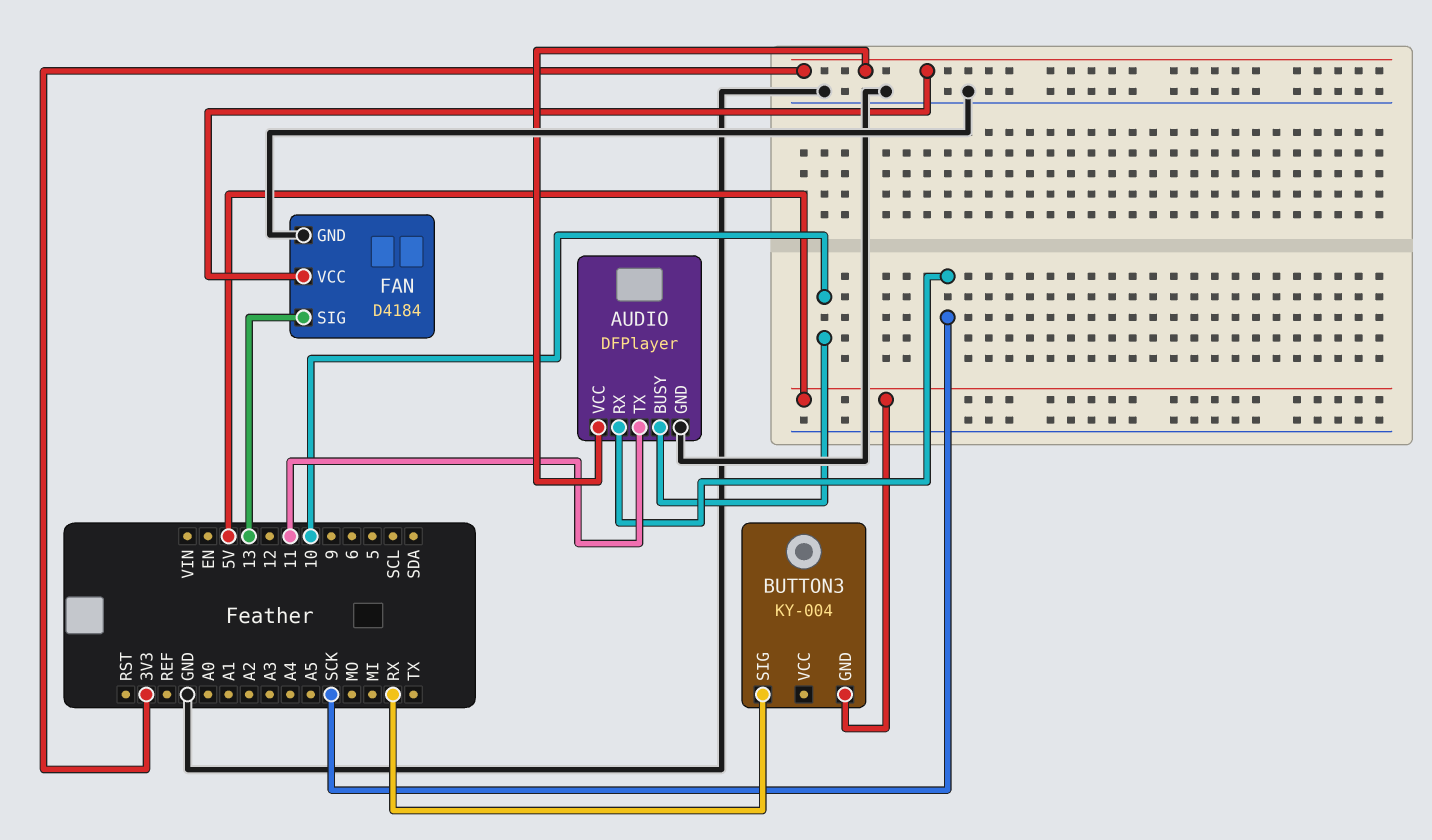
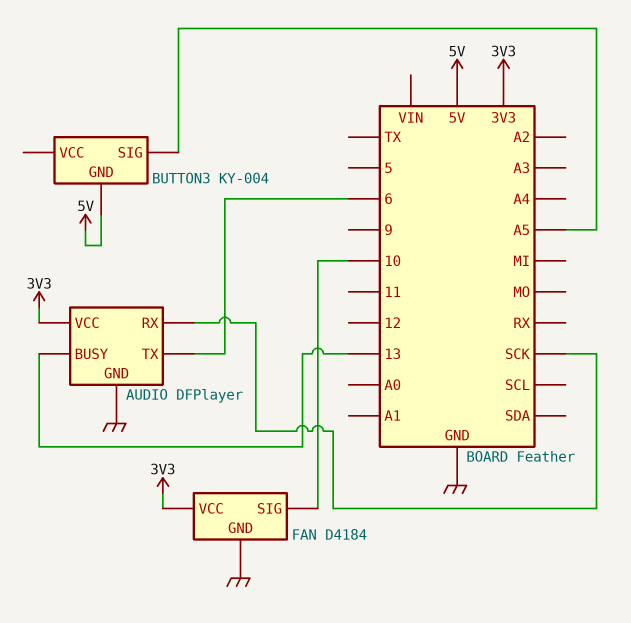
AUDIO pin BUSY: 10 -> 13
AUDIO pin TX: 11 -> 6
BUTTON3 pin SIG: RX -> A5
FAN pin SIG: 13 -> 10

